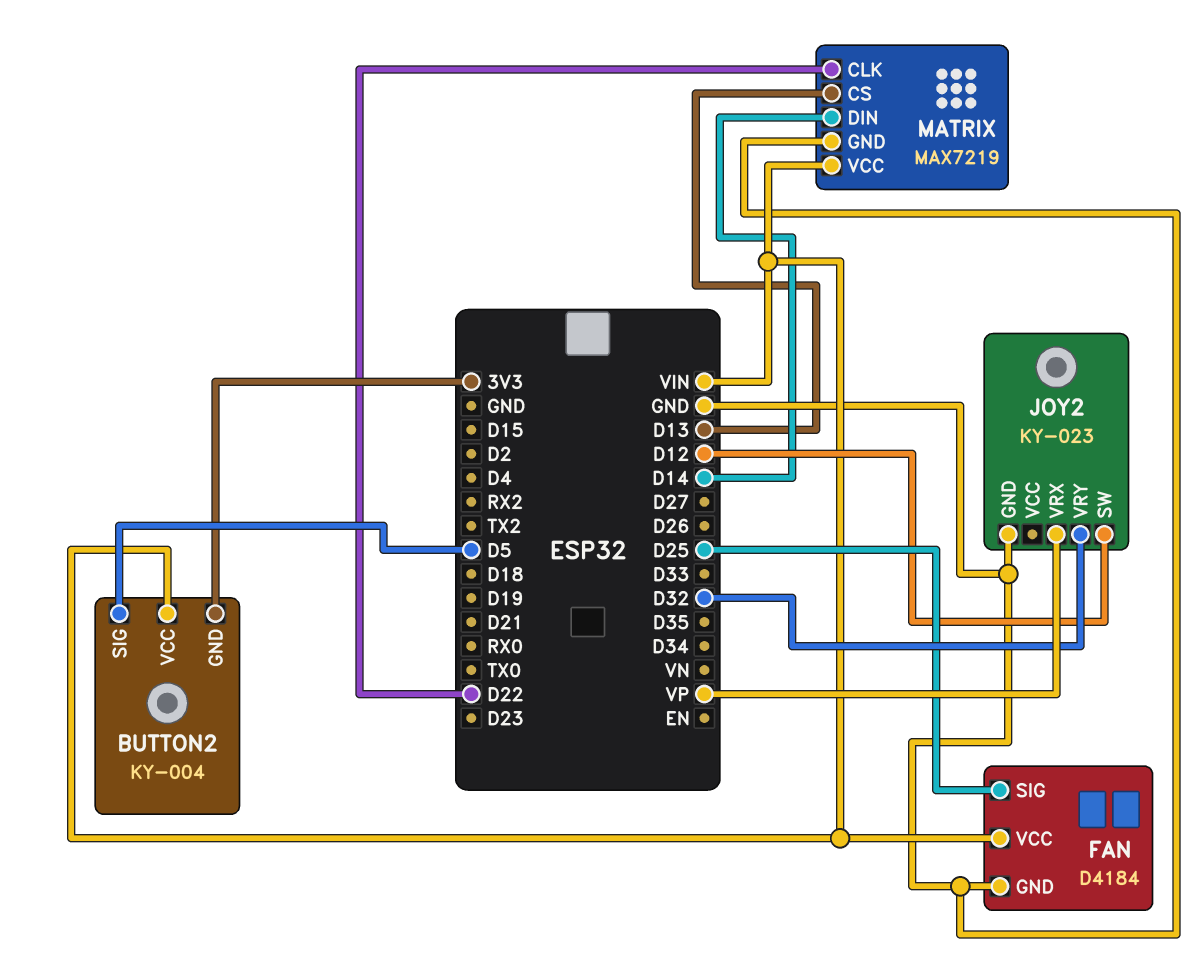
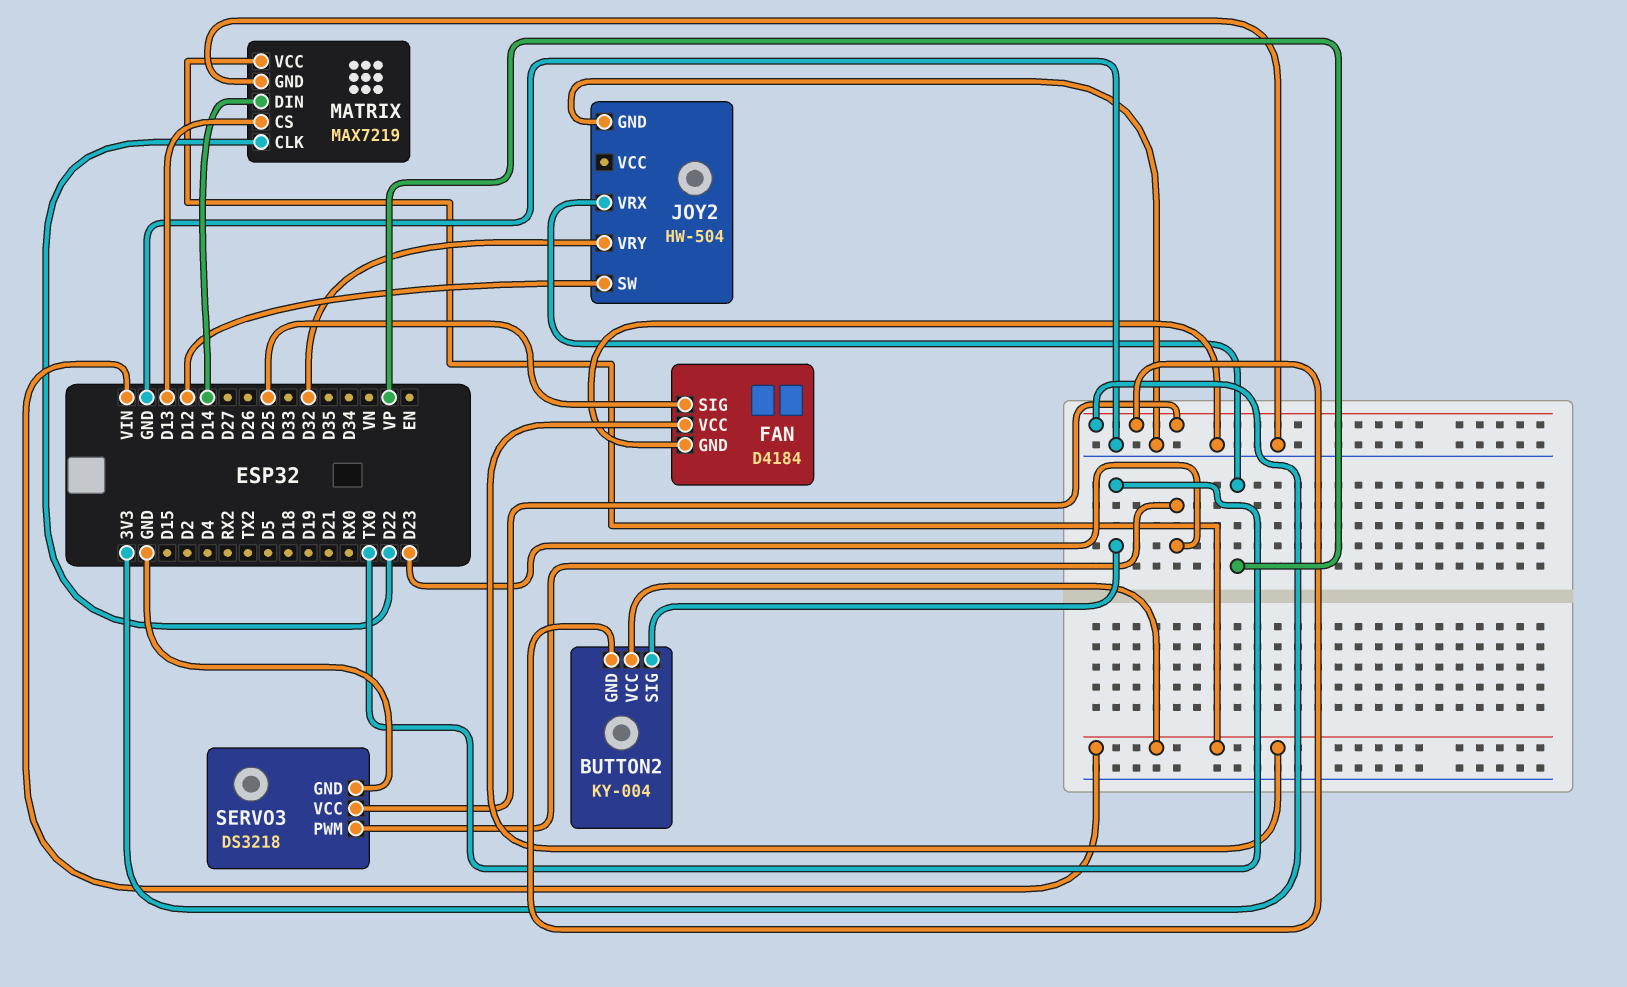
BUTTON2 pin SIG: D5 -> TX0
JOY2: KY-023 -> HW-504
SERVO3: none -> DS3218
SERVO3 pin GND: none -> GND
SERVO3 pin PWM: none -> D23
SERVO3 pin VCC: none -> 3V3

